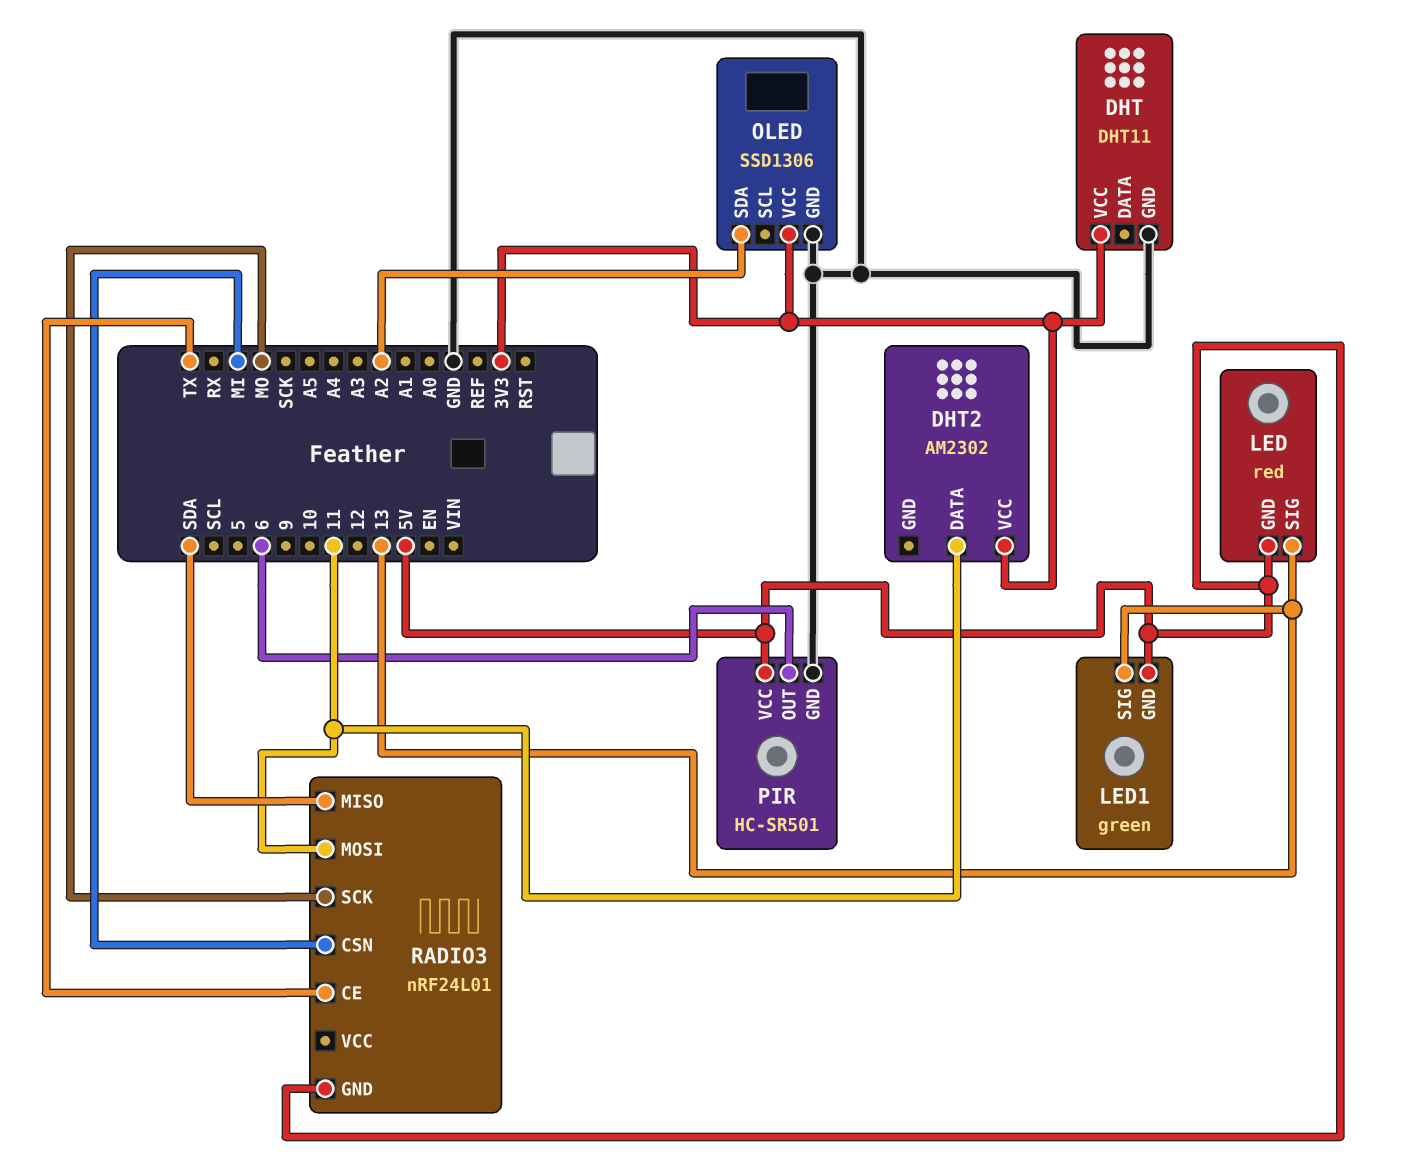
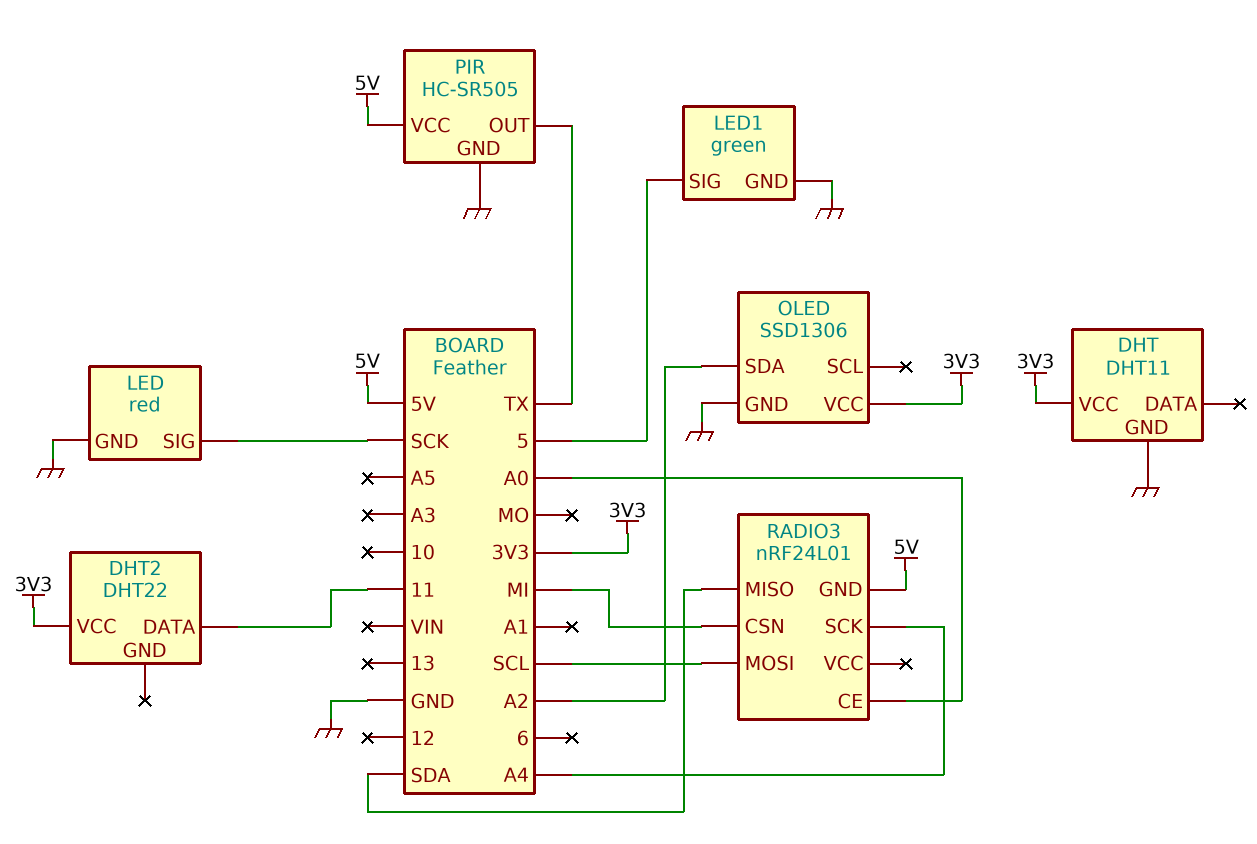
DHT2: AM2302 -> DHT22
LED pin GND: 5V -> GND
LED pin SIG: 13 -> SCK
LED1 pin GND: 5V -> GND
LED1 pin SIG: 13 -> 5
PIR: HC-SR501 -> HC-SR505
PIR pin OUT: 6 -> TX
RADIO3 pin CE: TX -> A0
RADIO3 pin MOSI: 11 -> SCL
RADIO3 pin SCK: MO -> A4

